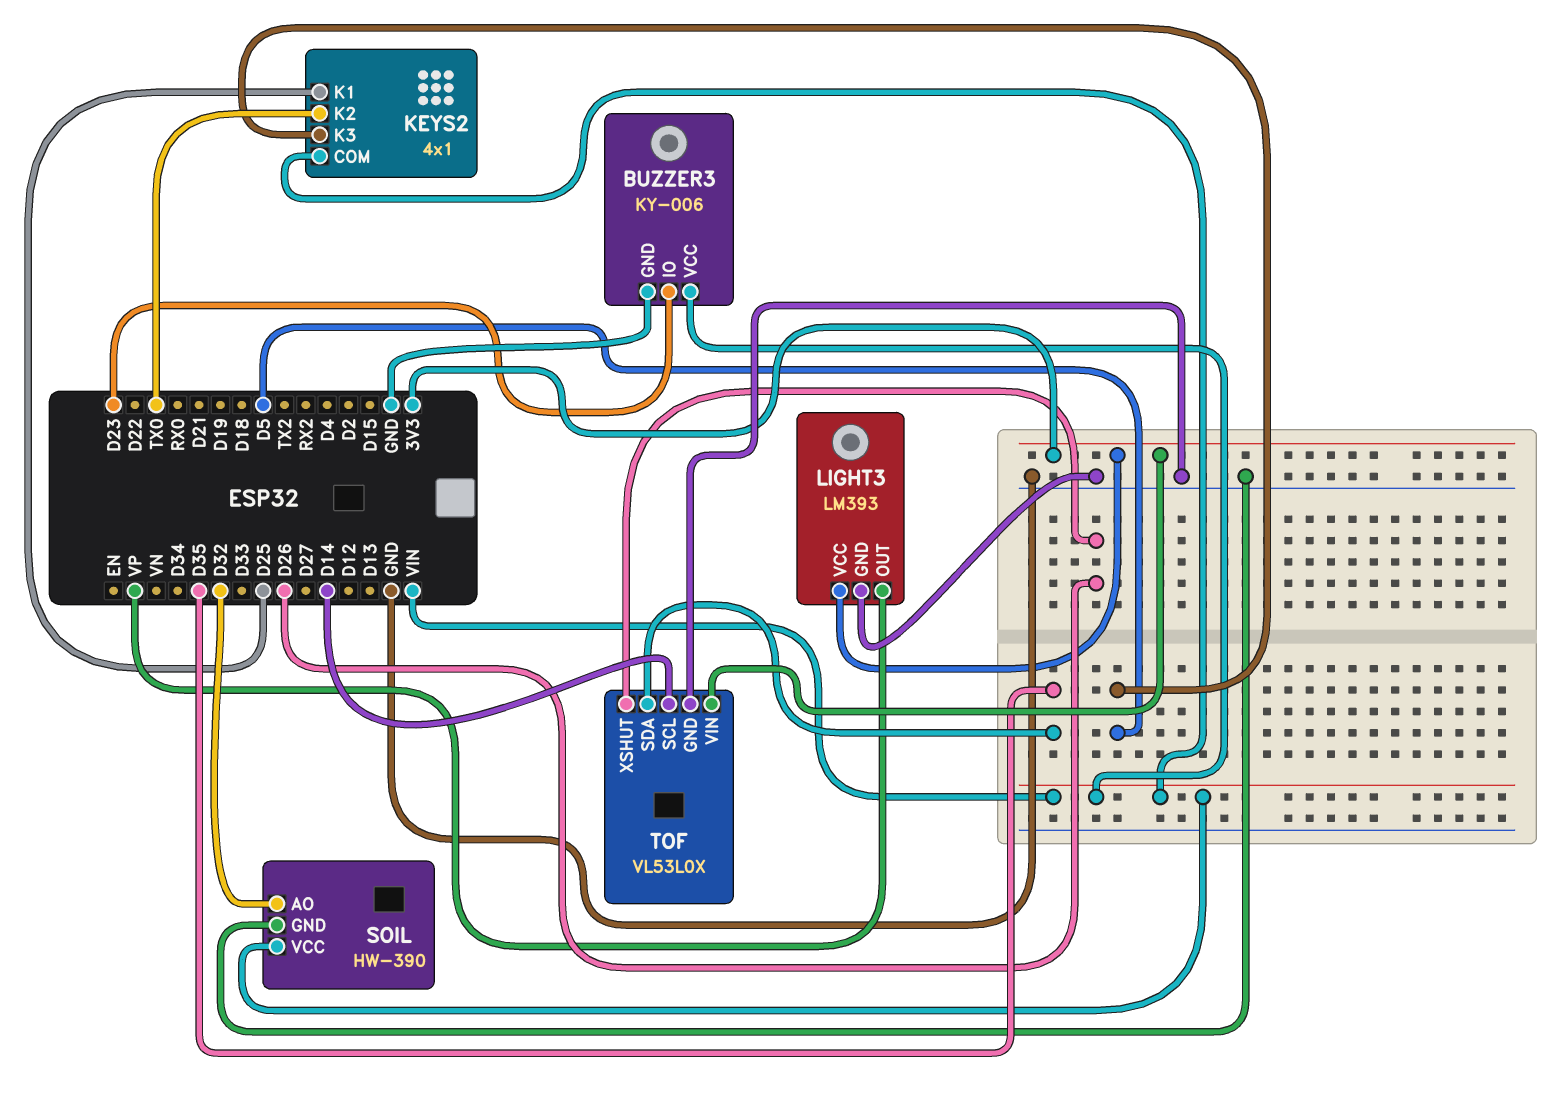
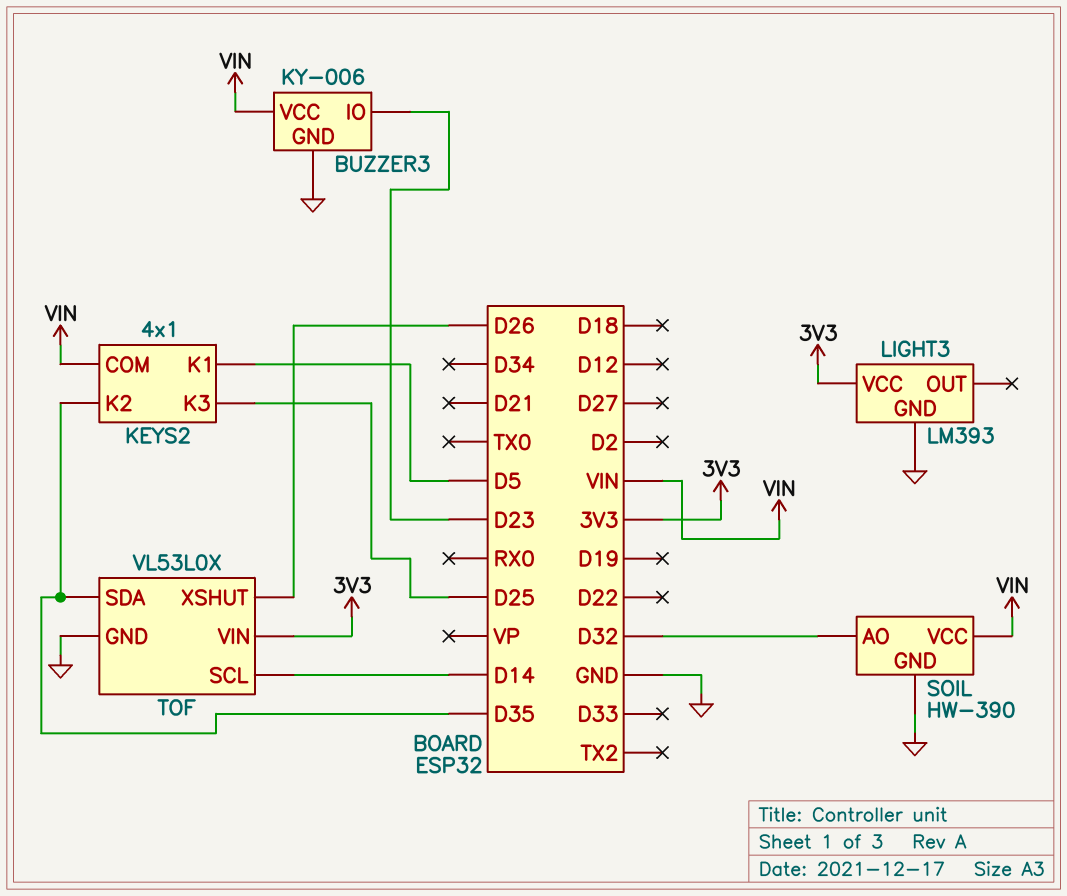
KEYS2 pin K1: D25 -> D5
KEYS2 pin K2: TX0 -> D35
KEYS2 pin K3: D5 -> D25
LIGHT3 pin OUT: VP -> none

